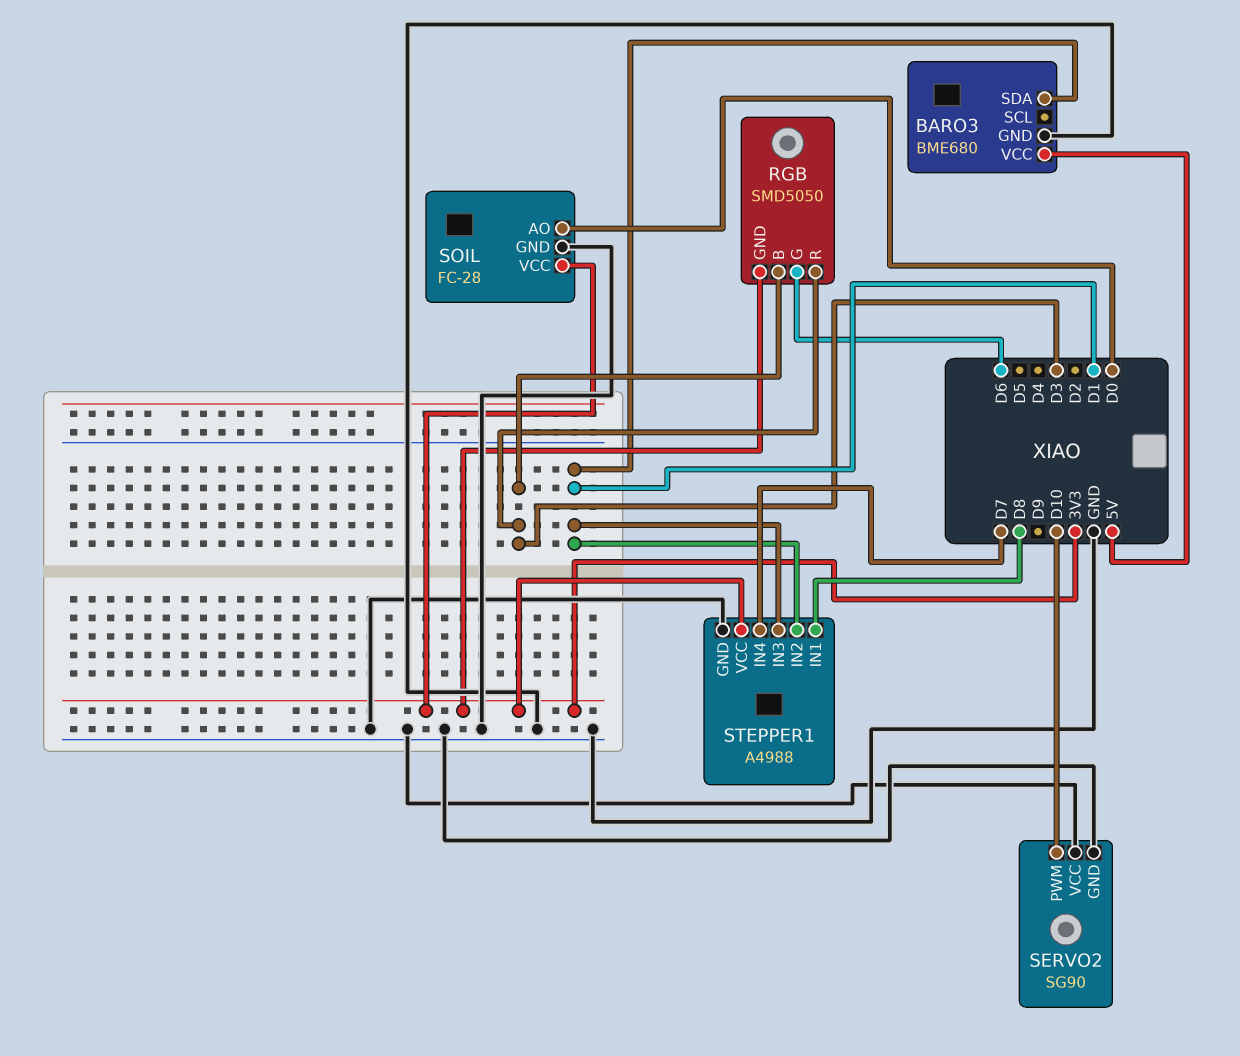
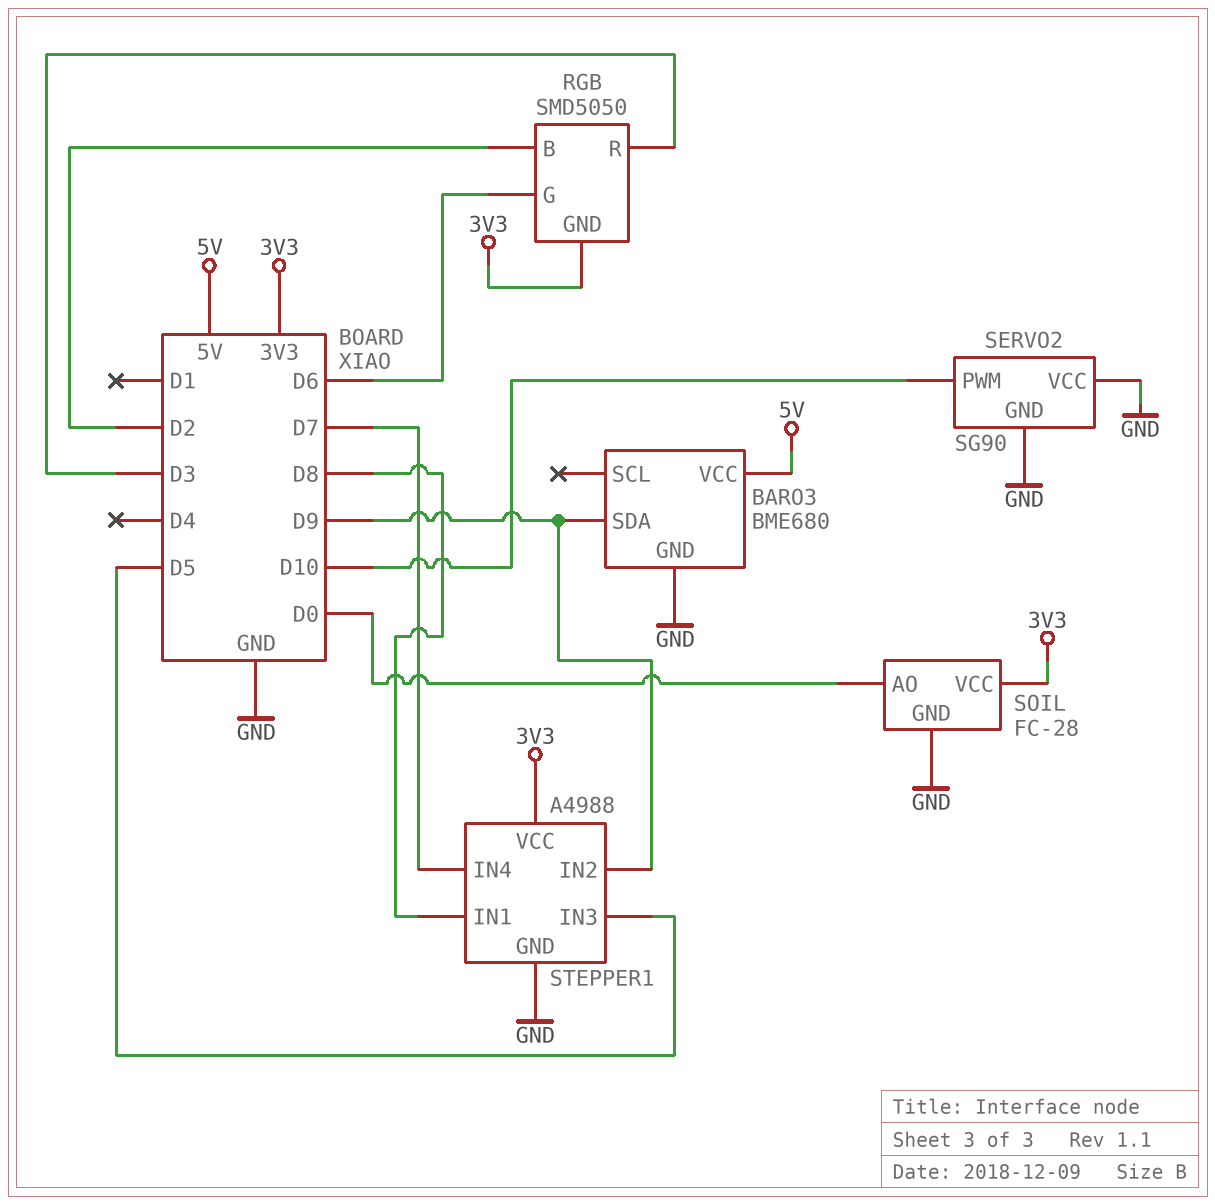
BARO3 pin SDA: D1 -> D9
RGB pin B: D3 -> D2
STEPPER1 pin IN2: D1 -> D9
STEPPER1 pin IN3: D1 -> D5

